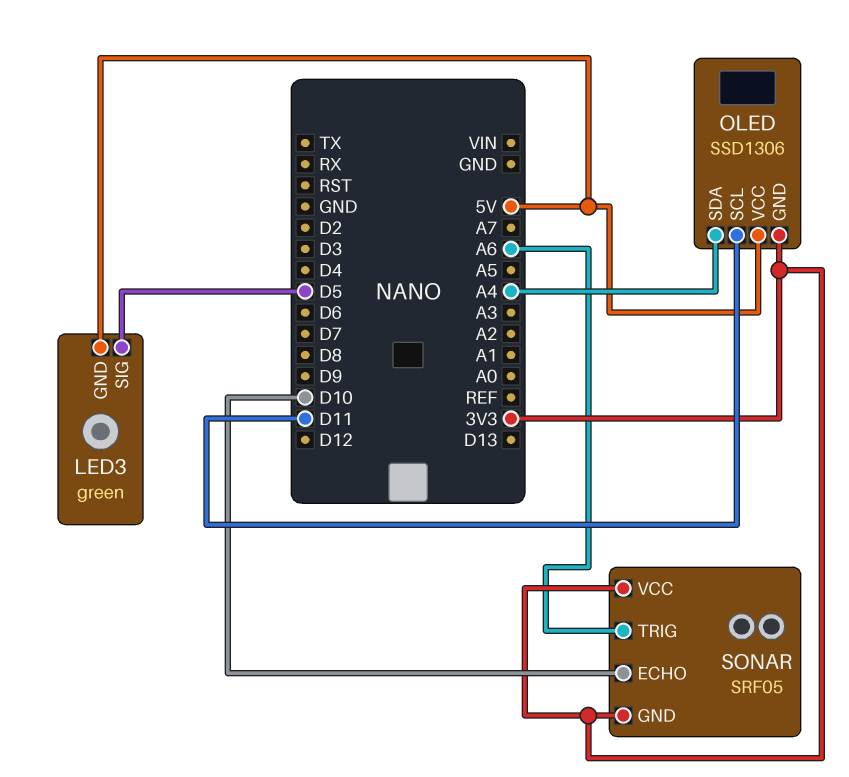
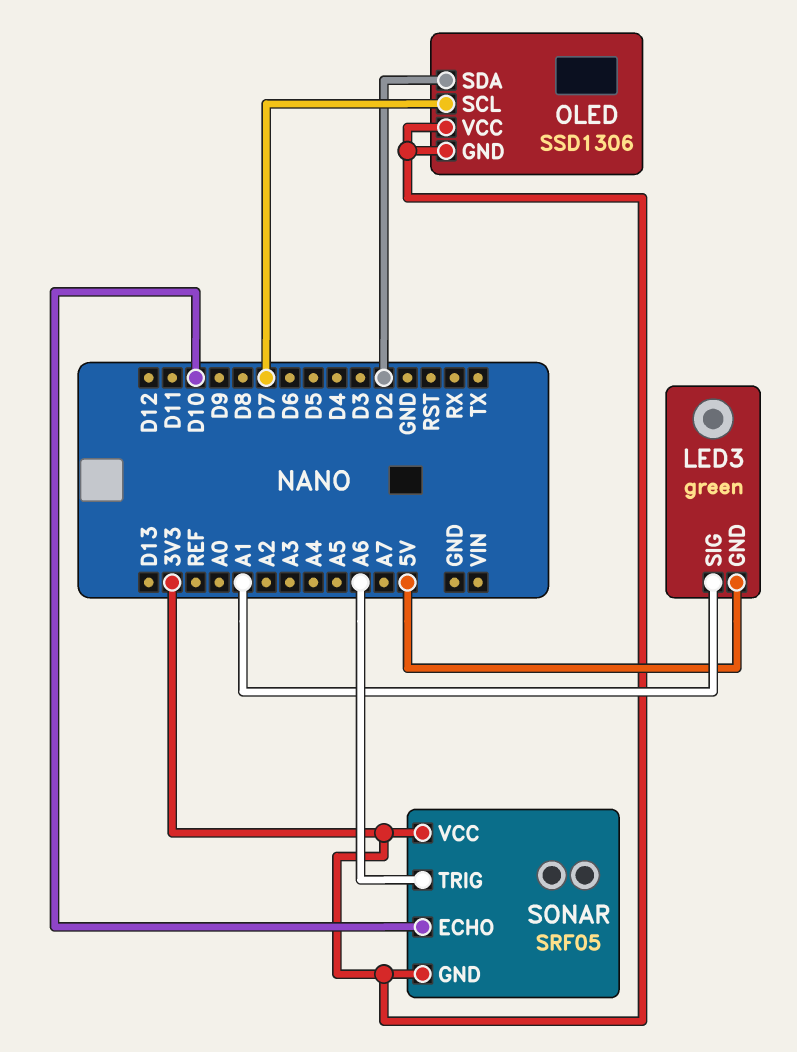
LED3 pin SIG: D5 -> A1
OLED pin SCL: D11 -> D7
OLED pin SDA: A4 -> D2
OLED pin VCC: 5V -> 3V3

